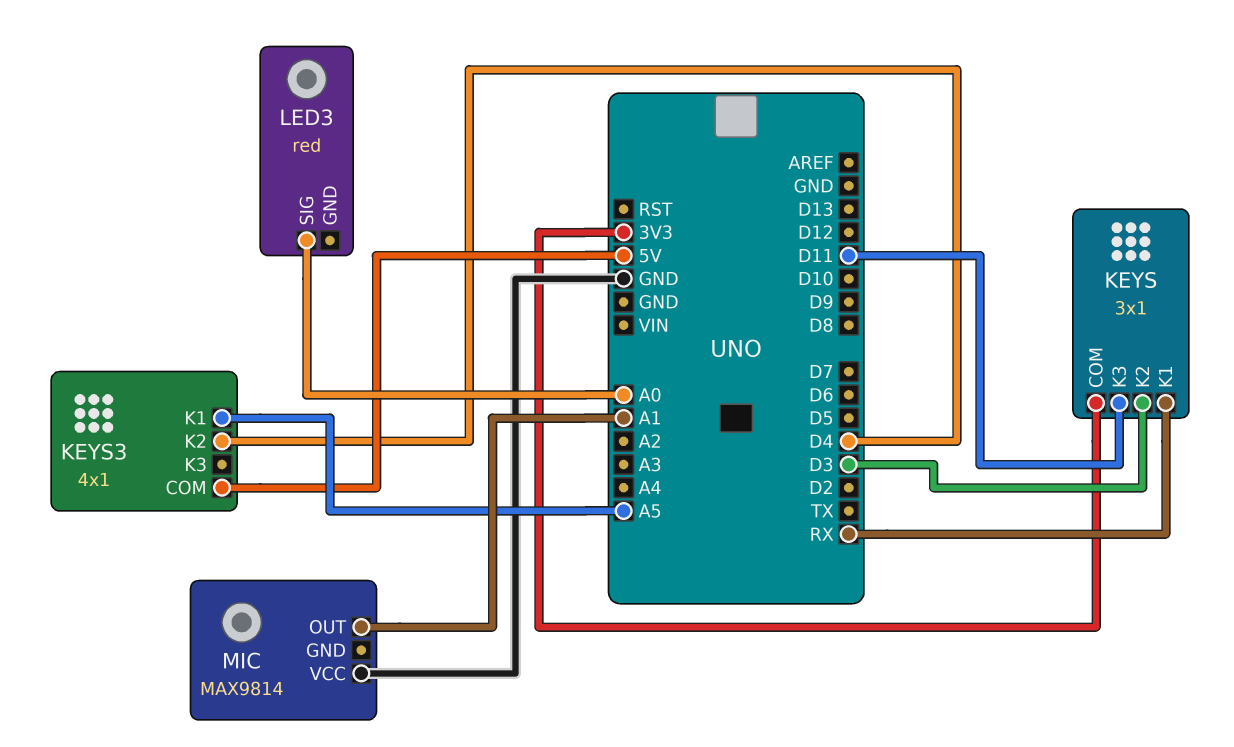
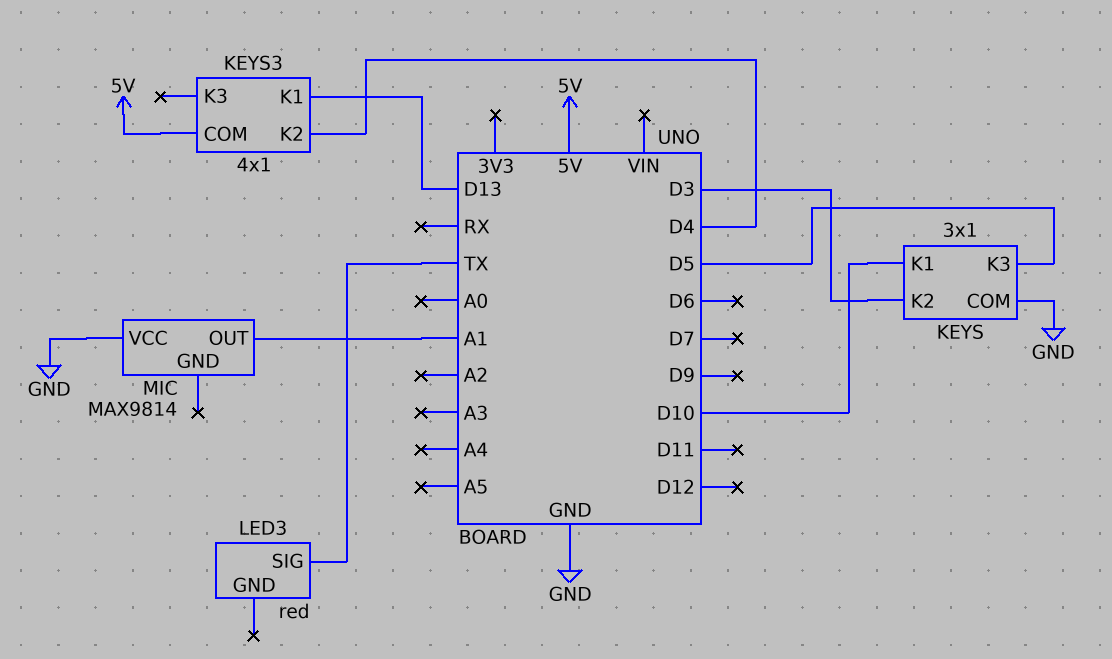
KEYS pin COM: 3V3 -> GND
KEYS pin K1: RX -> D10
KEYS pin K3: D11 -> D5
KEYS3 pin K1: A5 -> D13
LED3 pin SIG: A0 -> TX

